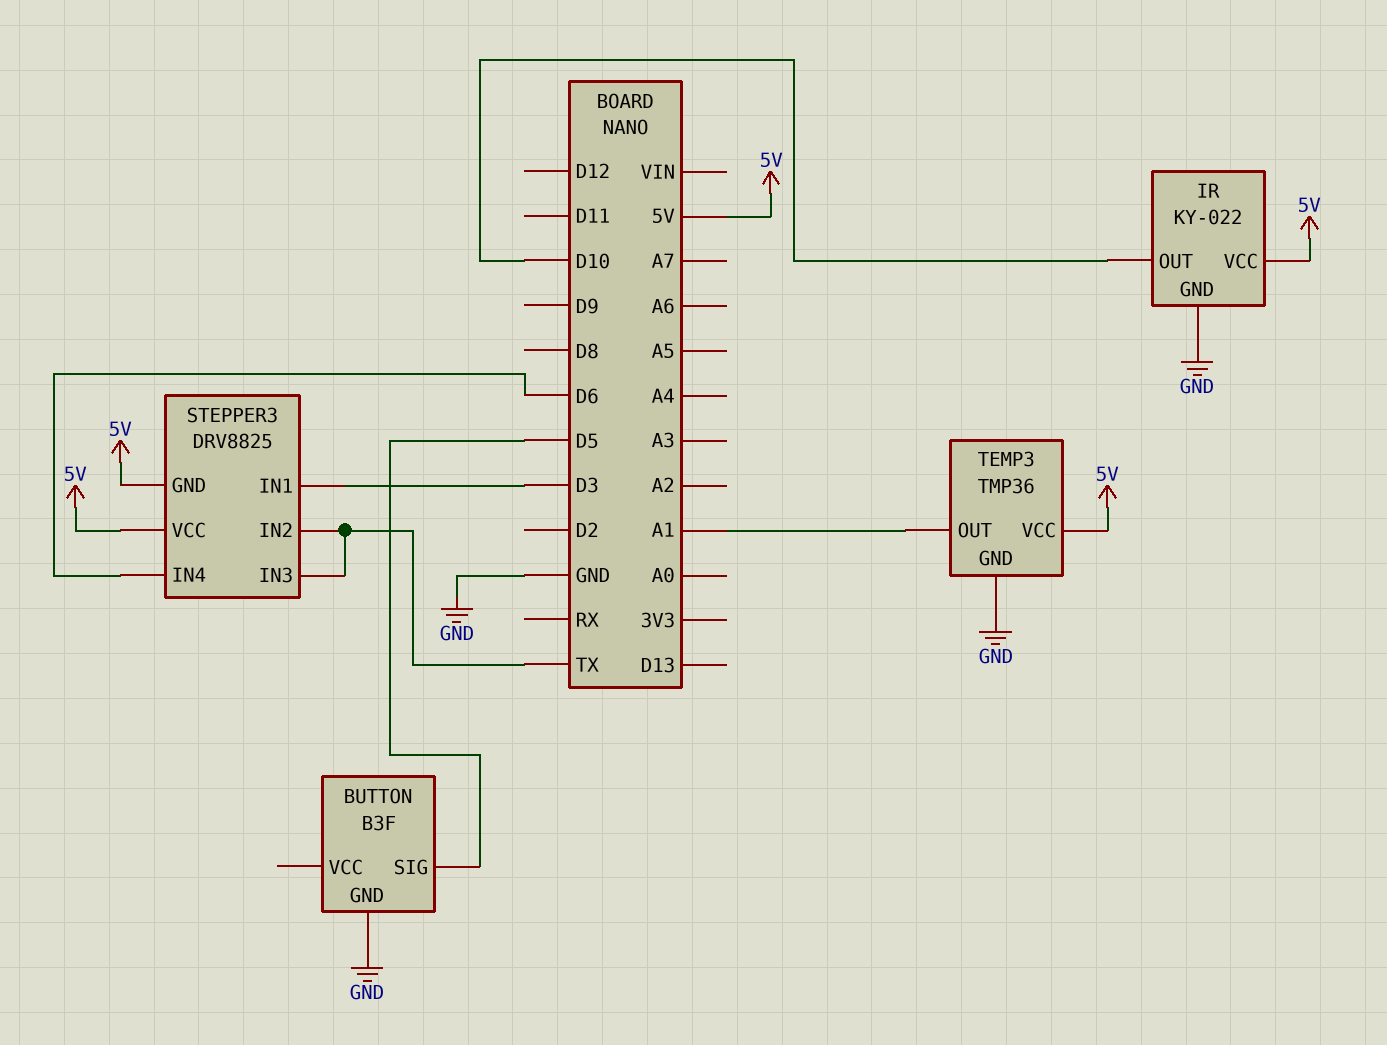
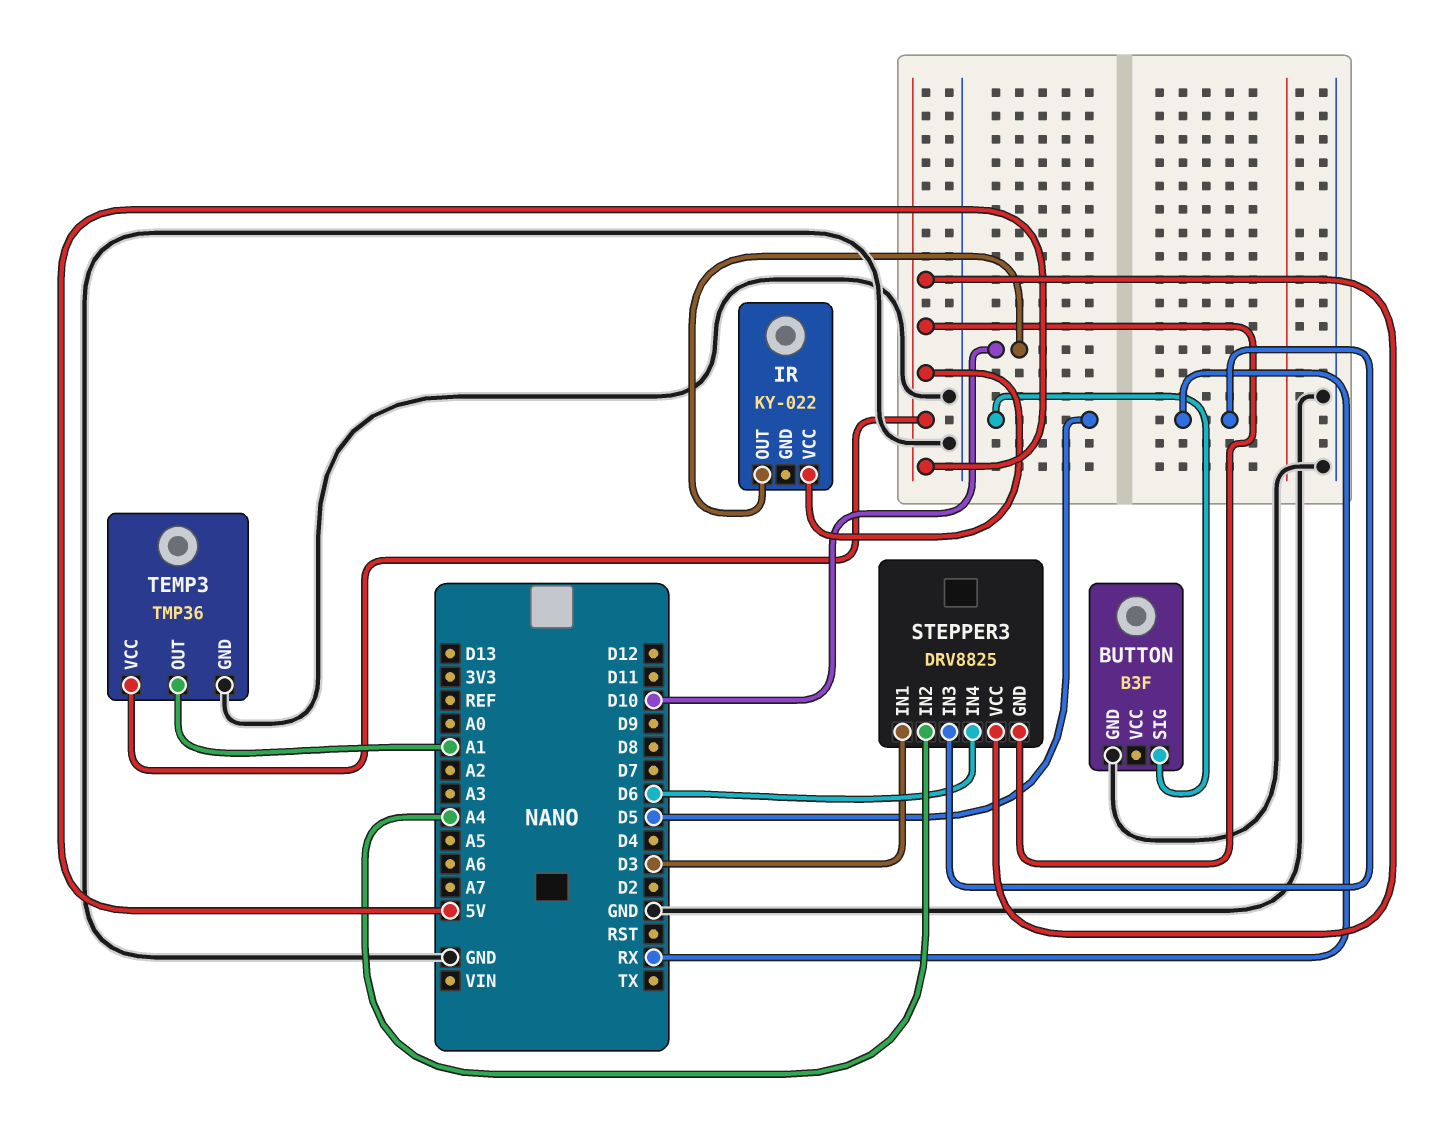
IR pin GND: GND -> none
STEPPER3 pin IN2: TX -> A4
STEPPER3 pin IN3: TX -> RX

